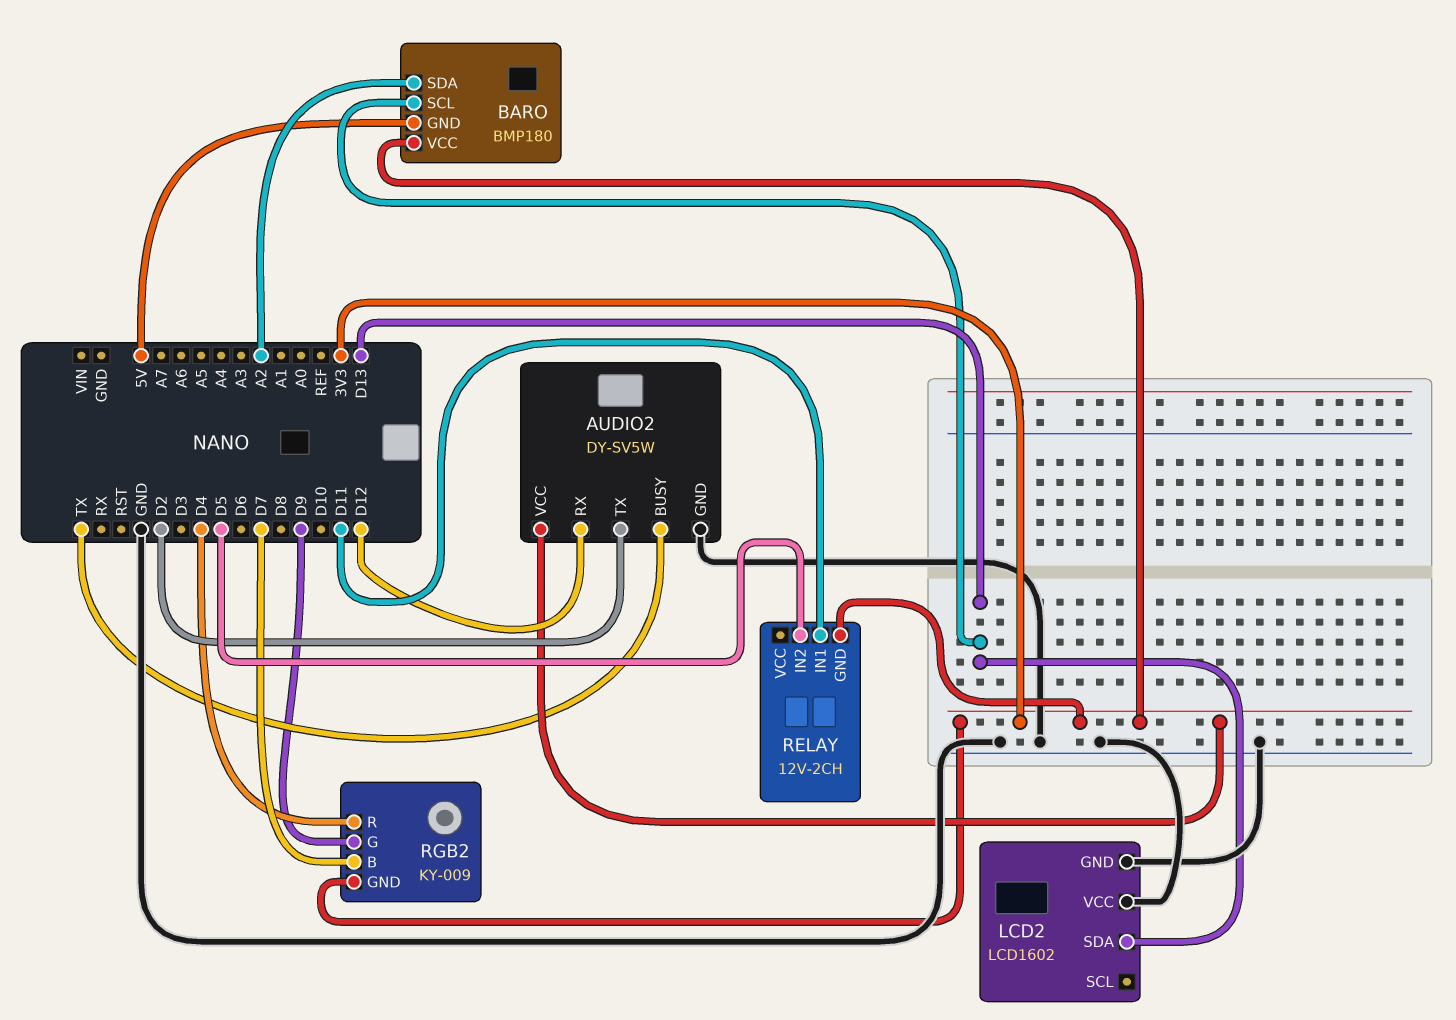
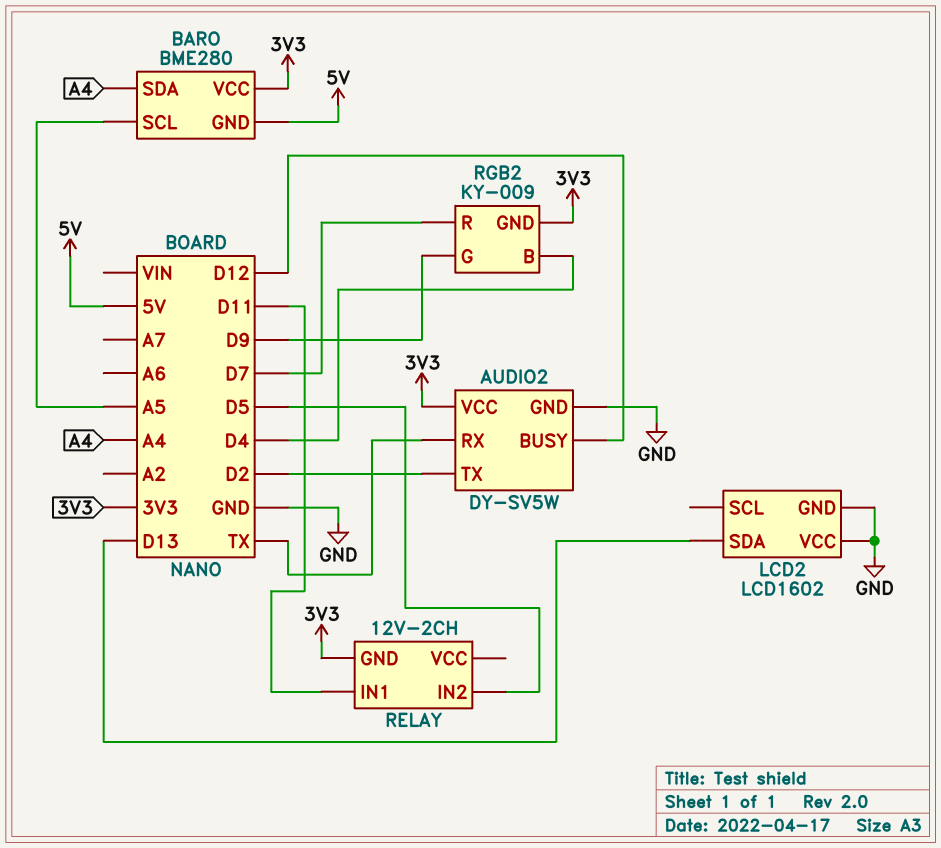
AUDIO2 pin BUSY: TX -> D12
AUDIO2 pin RX: D12 -> TX
BARO: BMP180 -> BME280
BARO pin SCL: D13 -> A5
BARO pin SDA: A2 -> A4
RGB2 pin B: D7 -> D4
RGB2 pin R: D4 -> D7

